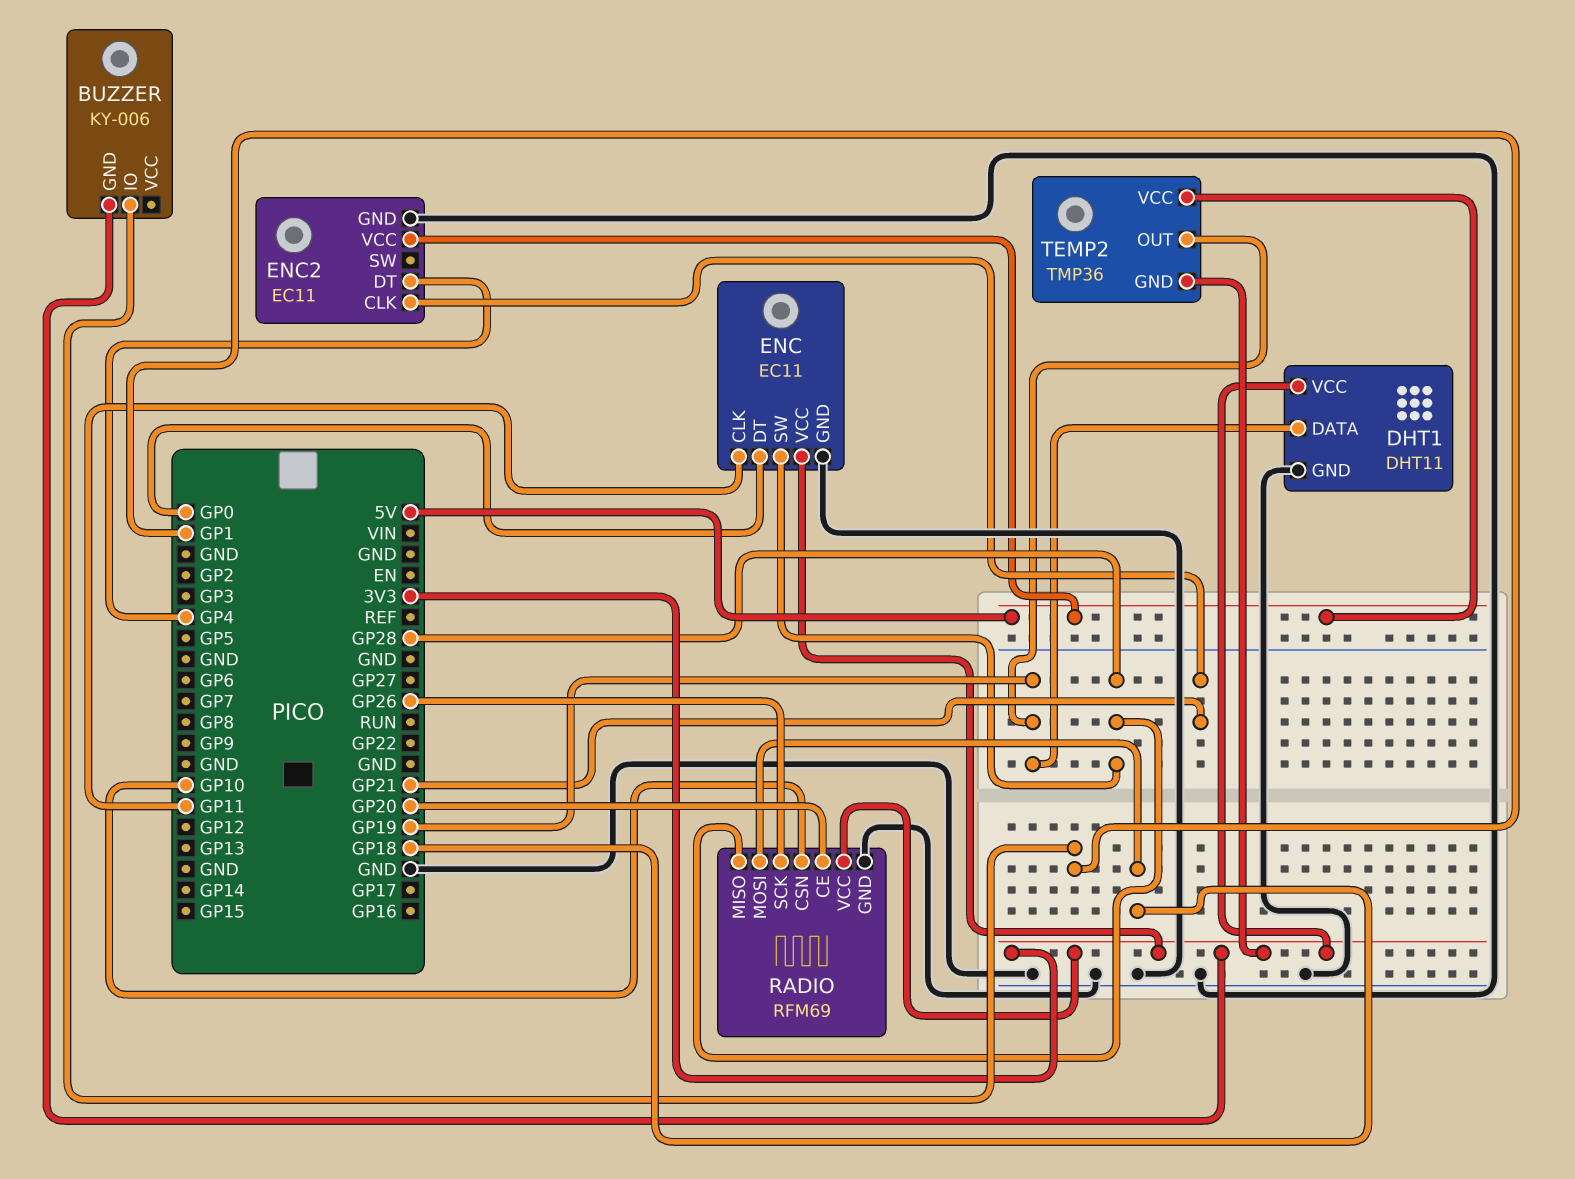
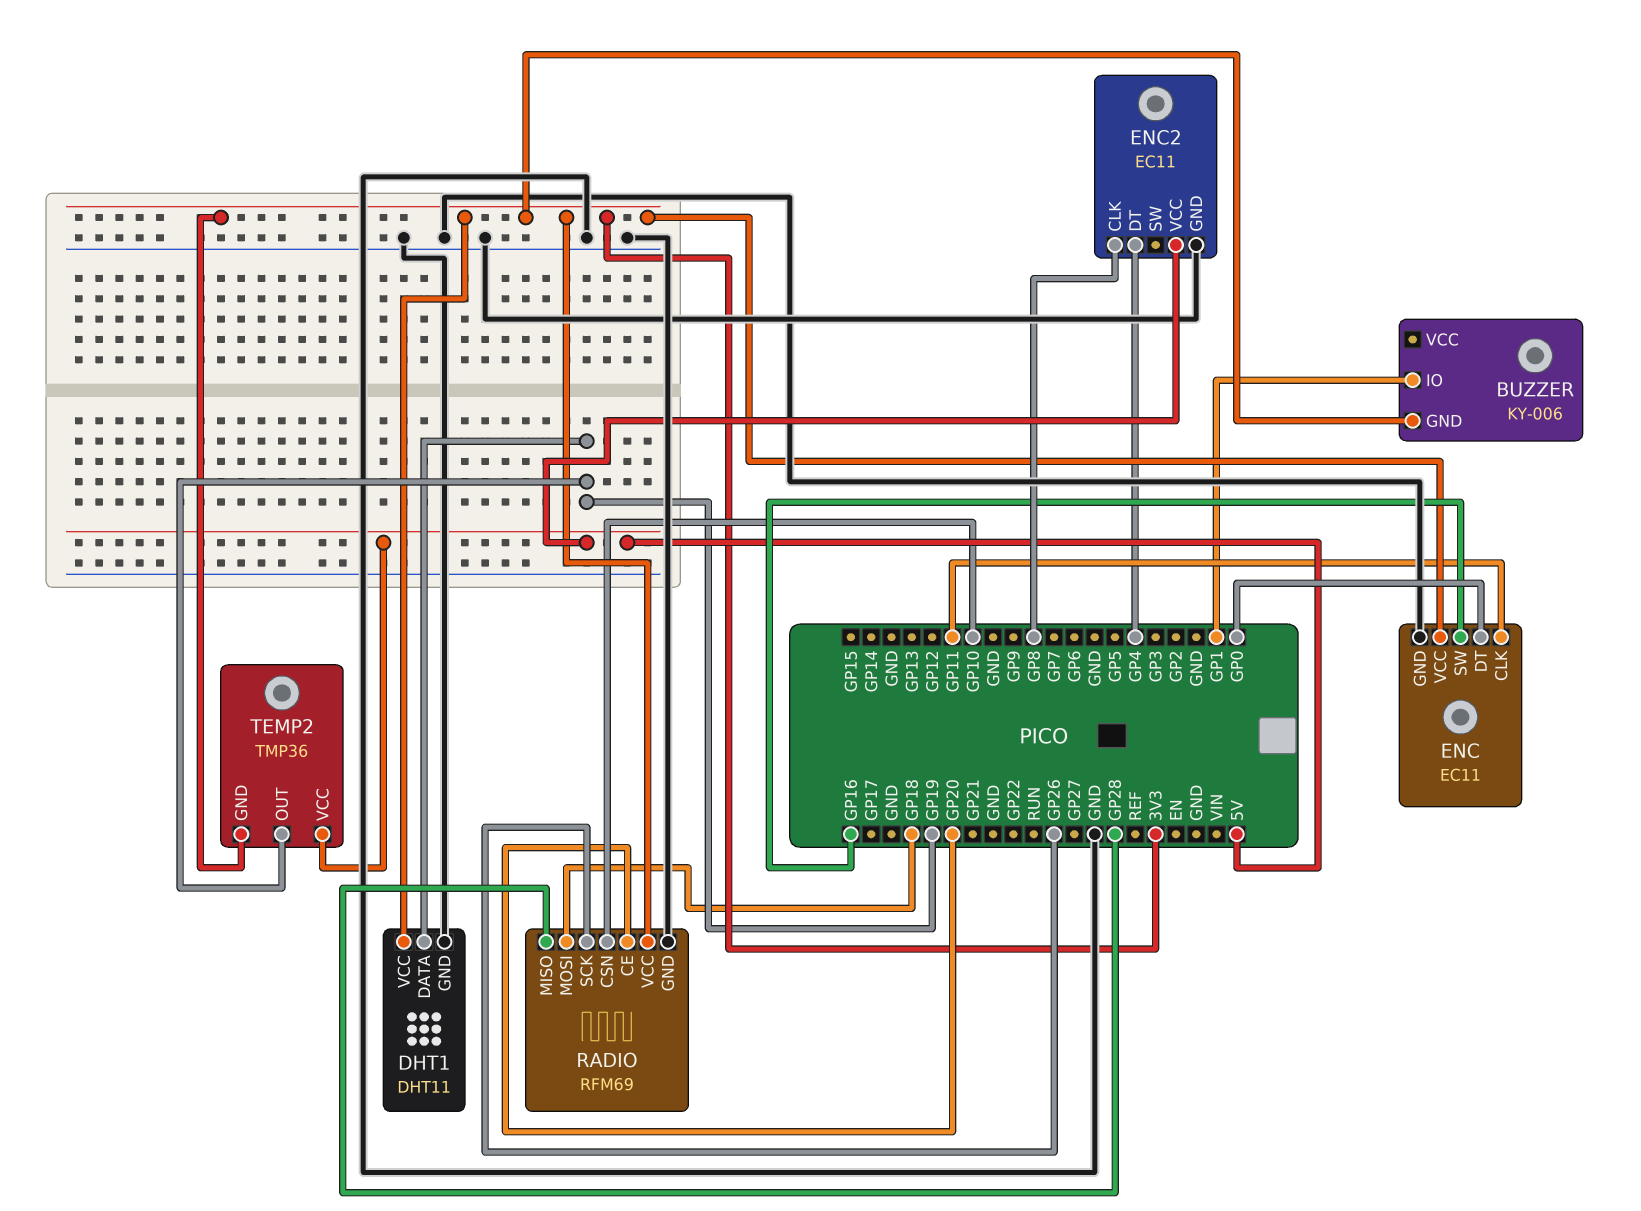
ENC pin SW: GP28 -> GP16
ENC2 pin CLK: GP21 -> GP8

